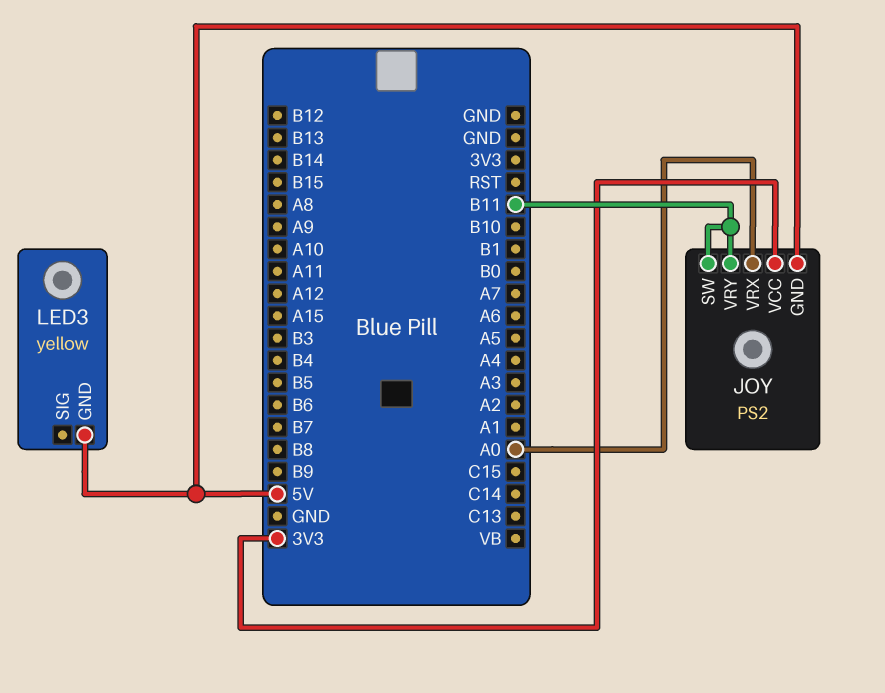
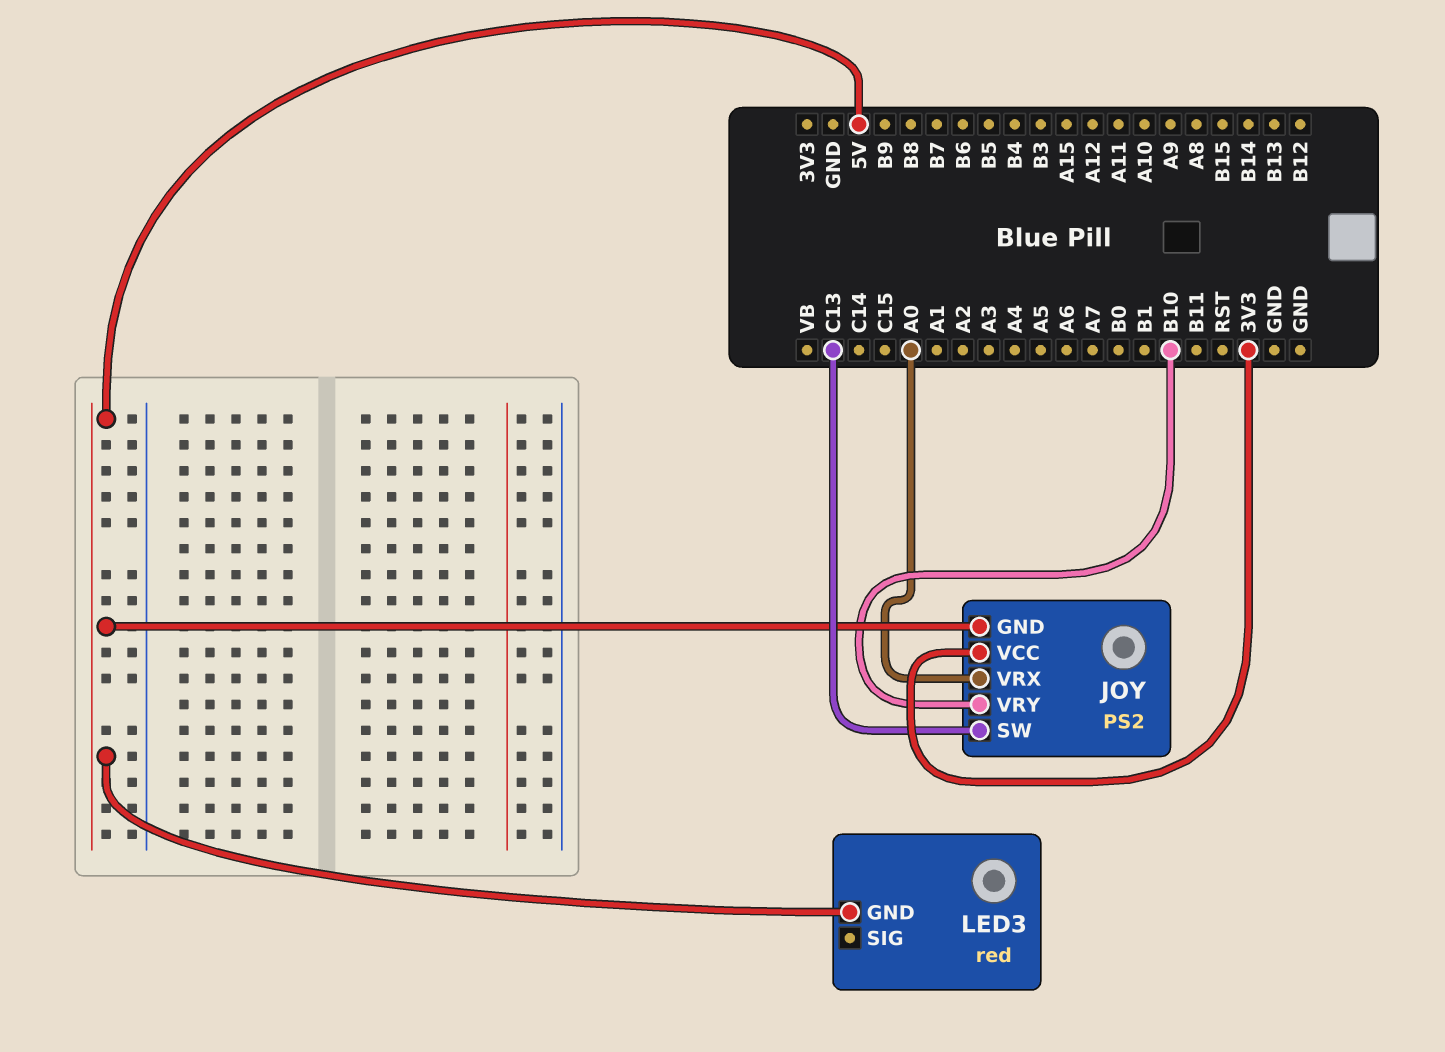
JOY pin SW: B11 -> C13
JOY pin VRY: B11 -> B10
LED3: yellow -> red

